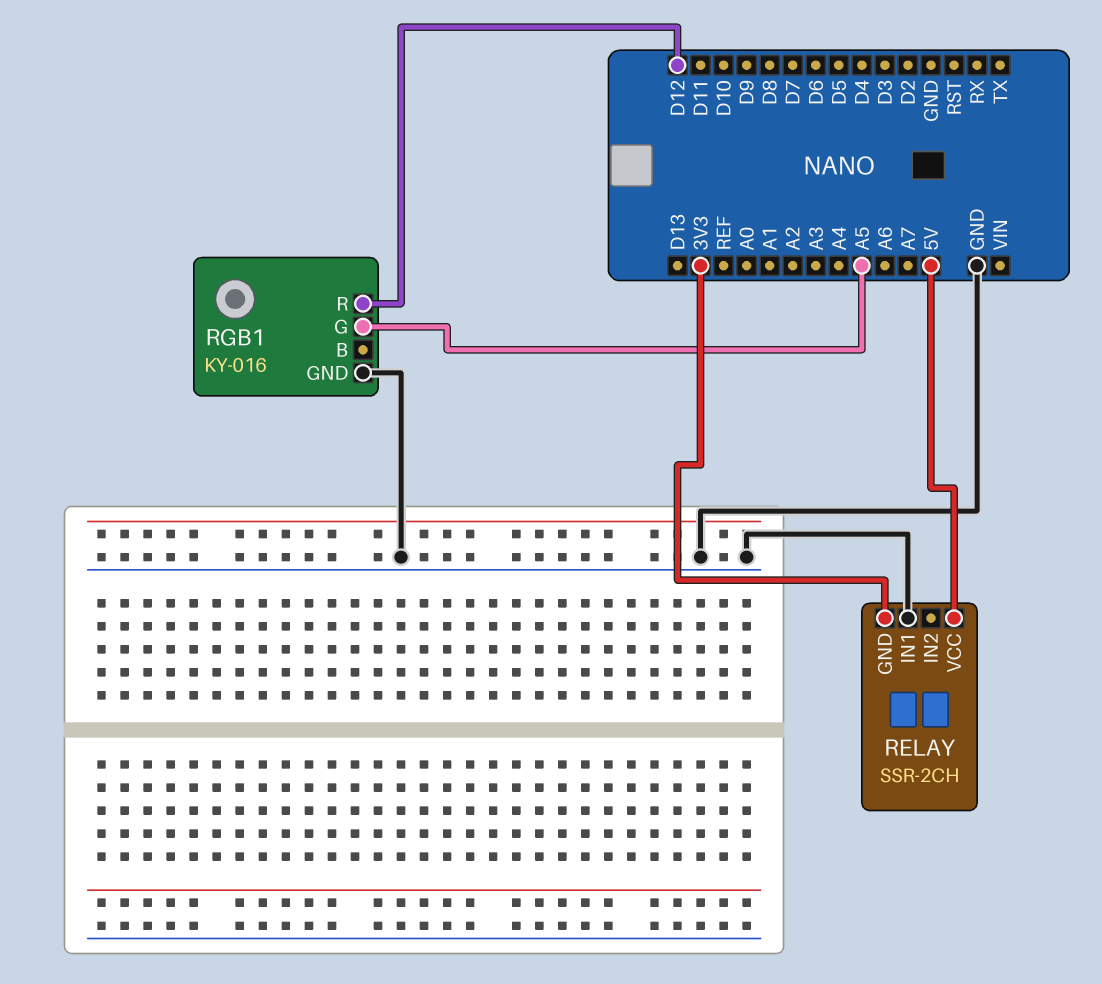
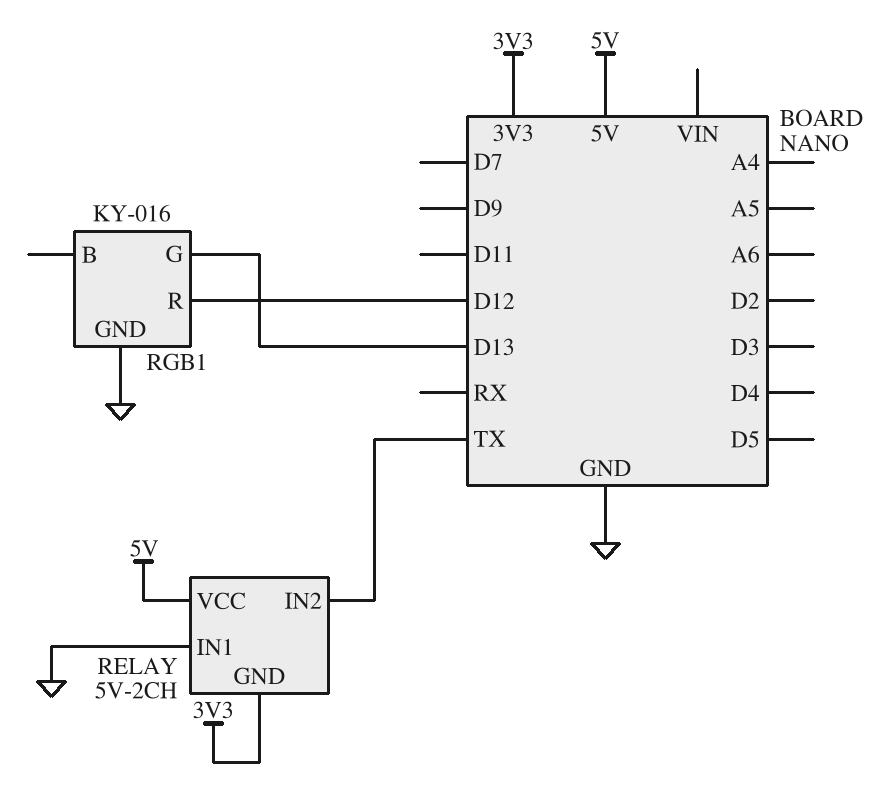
RELAY: SSR-2CH -> 5V-2CH
RELAY pin IN2: none -> TX
RGB1 pin G: A5 -> D13

